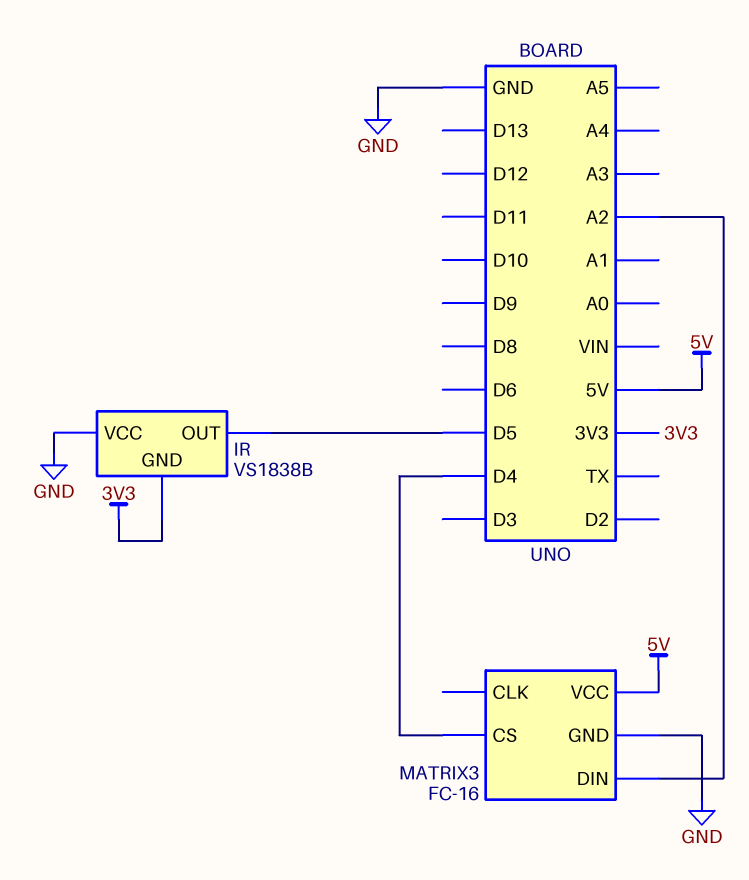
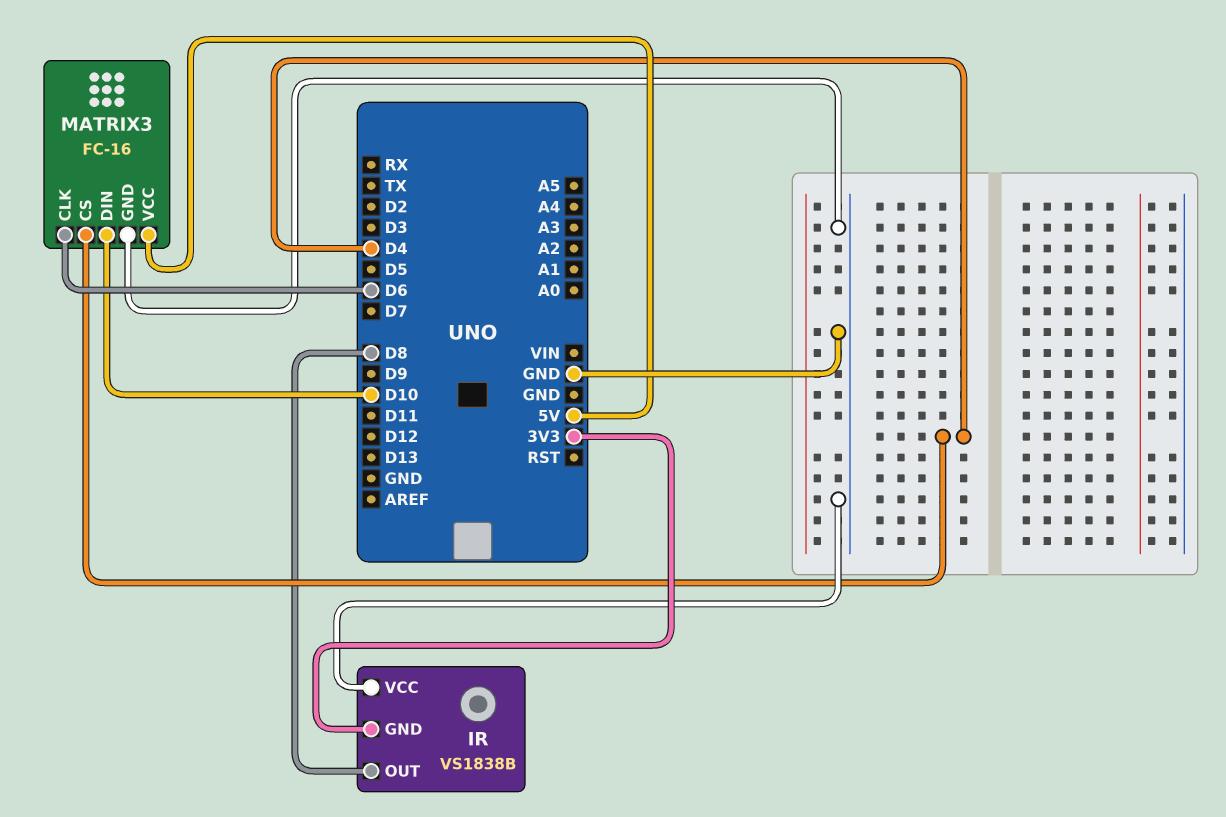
IR pin OUT: D5 -> D8
MATRIX3 pin CLK: none -> D6
MATRIX3 pin DIN: A2 -> D10

